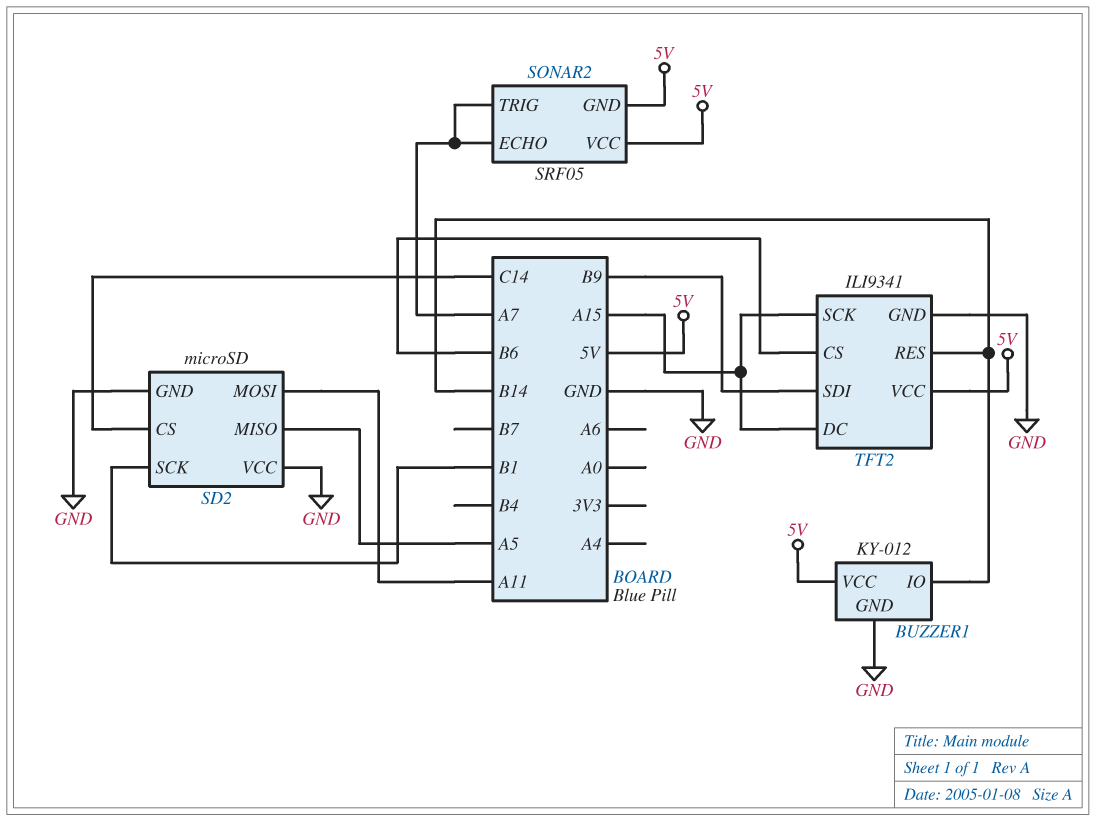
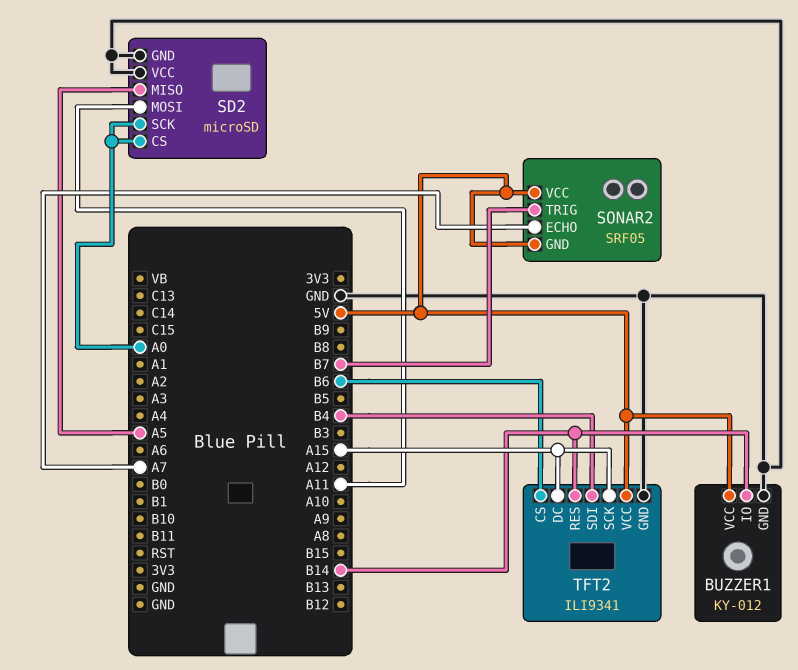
SD2 pin CS: C14 -> A0
SD2 pin SCK: B1 -> A0
SONAR2 pin TRIG: A7 -> B7
TFT2 pin SDI: B9 -> B4

